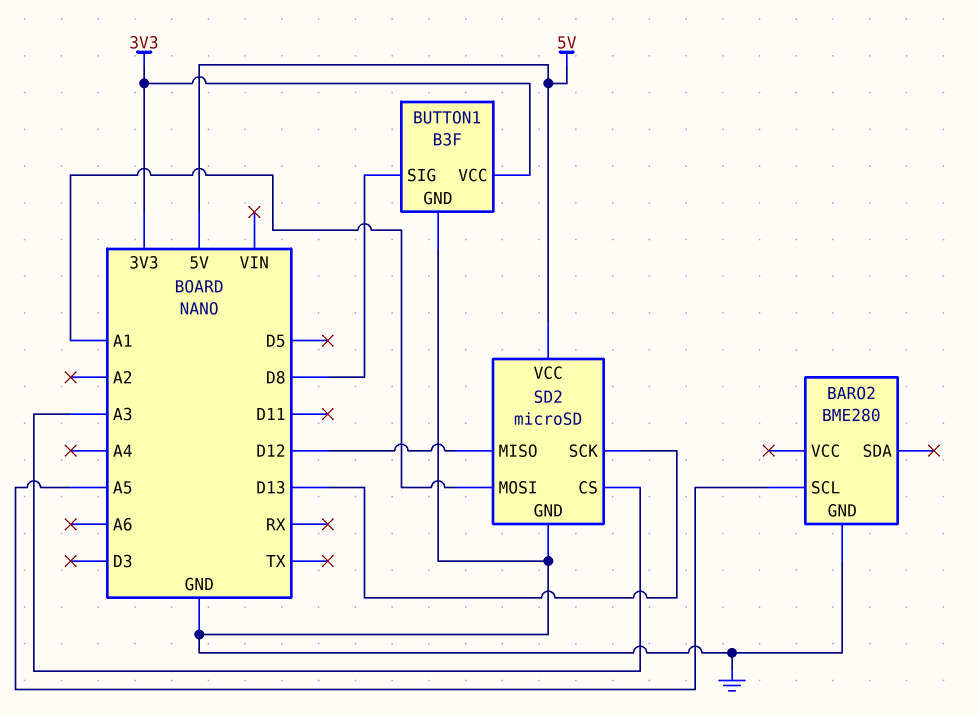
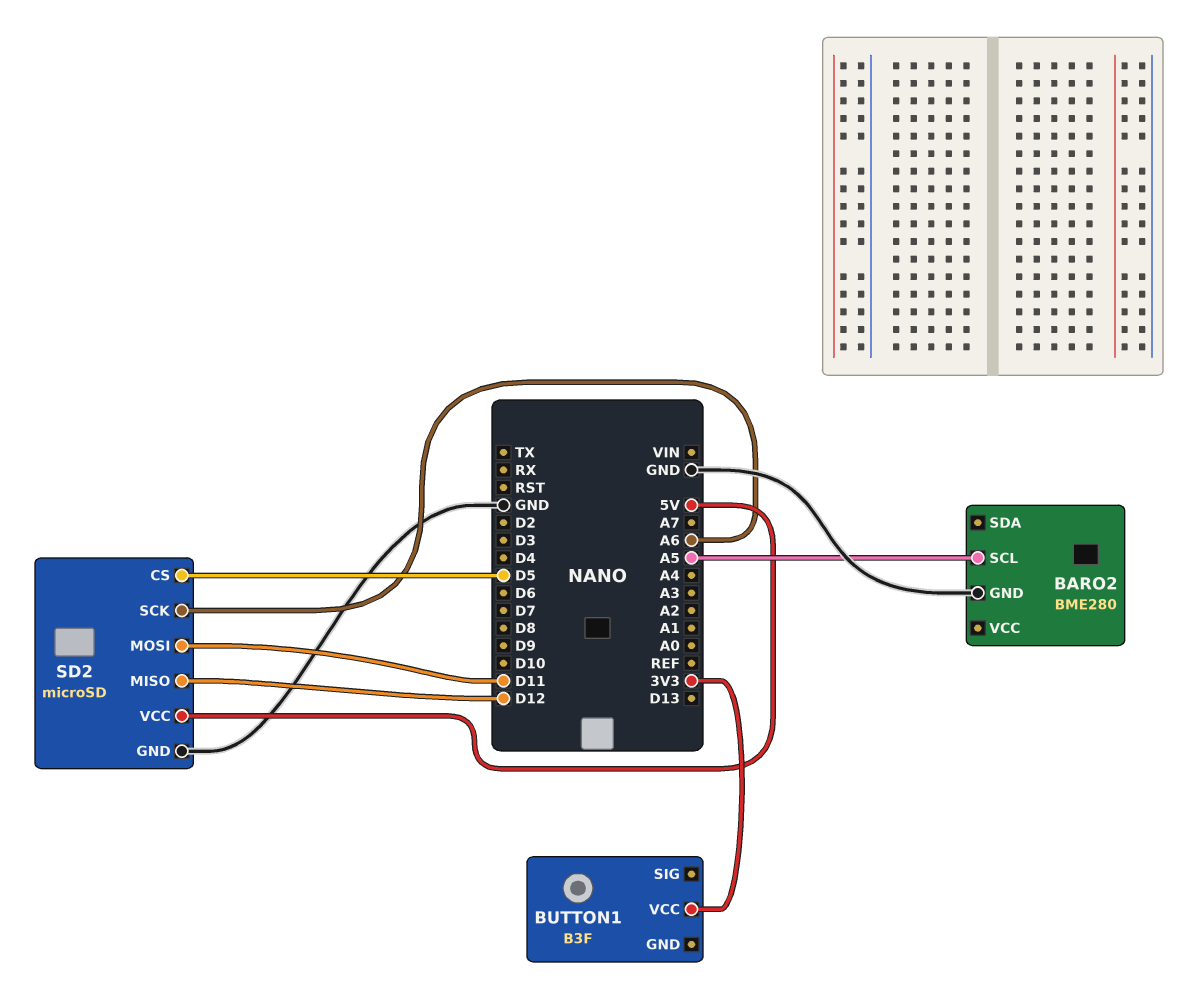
BUTTON1 pin GND: GND -> none
BUTTON1 pin SIG: D8 -> none
SD2 pin CS: A3 -> D5
SD2 pin MOSI: A1 -> D11
SD2 pin SCK: D13 -> A6

